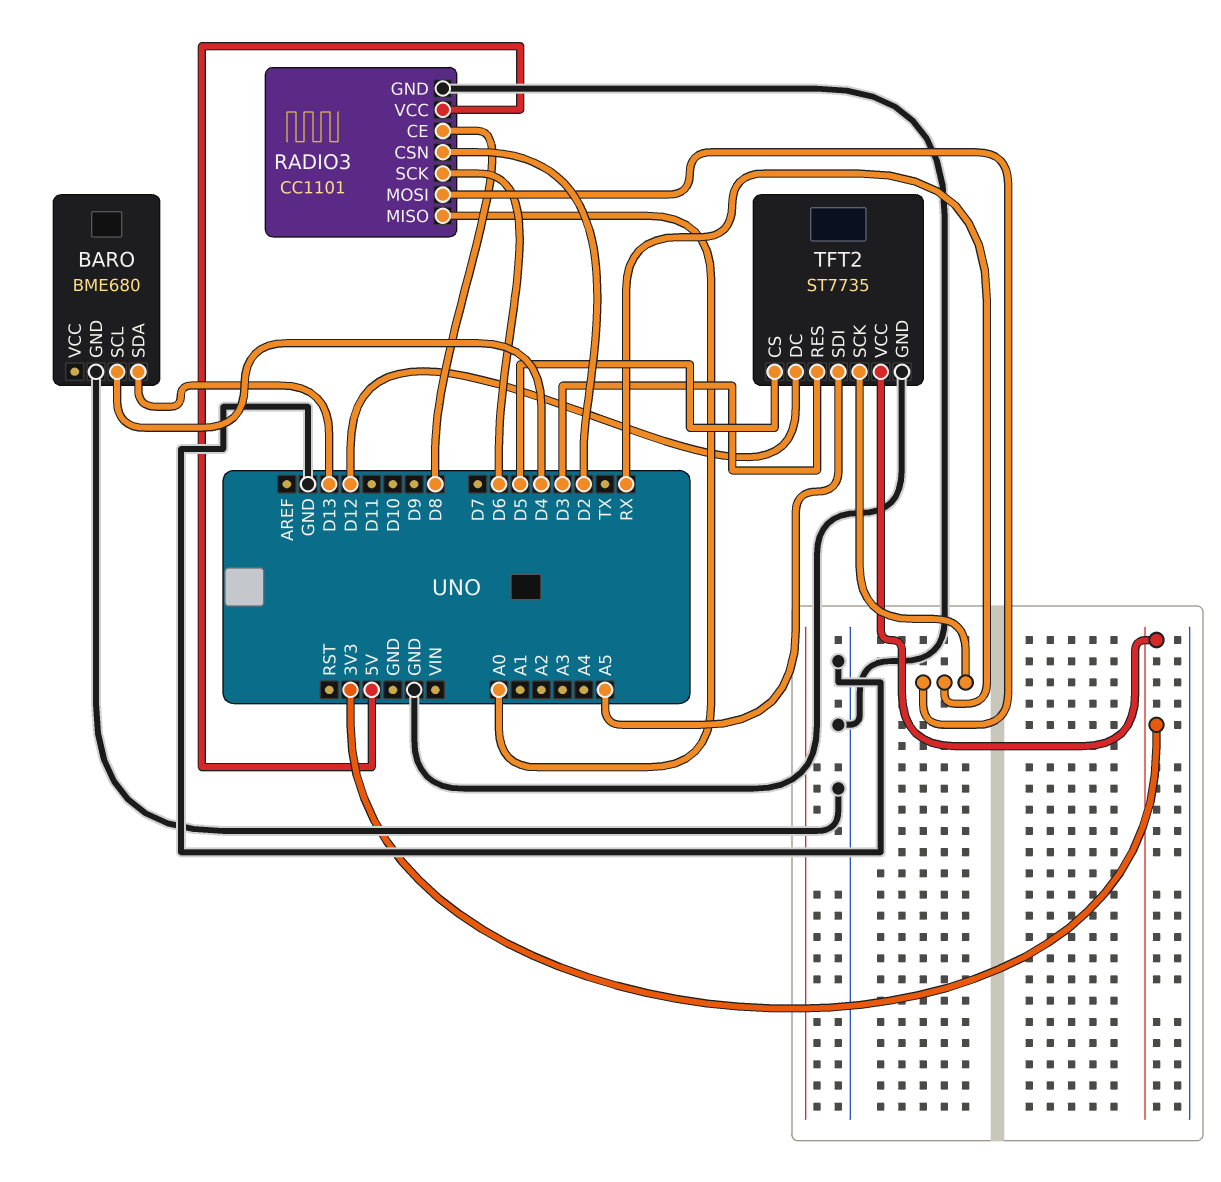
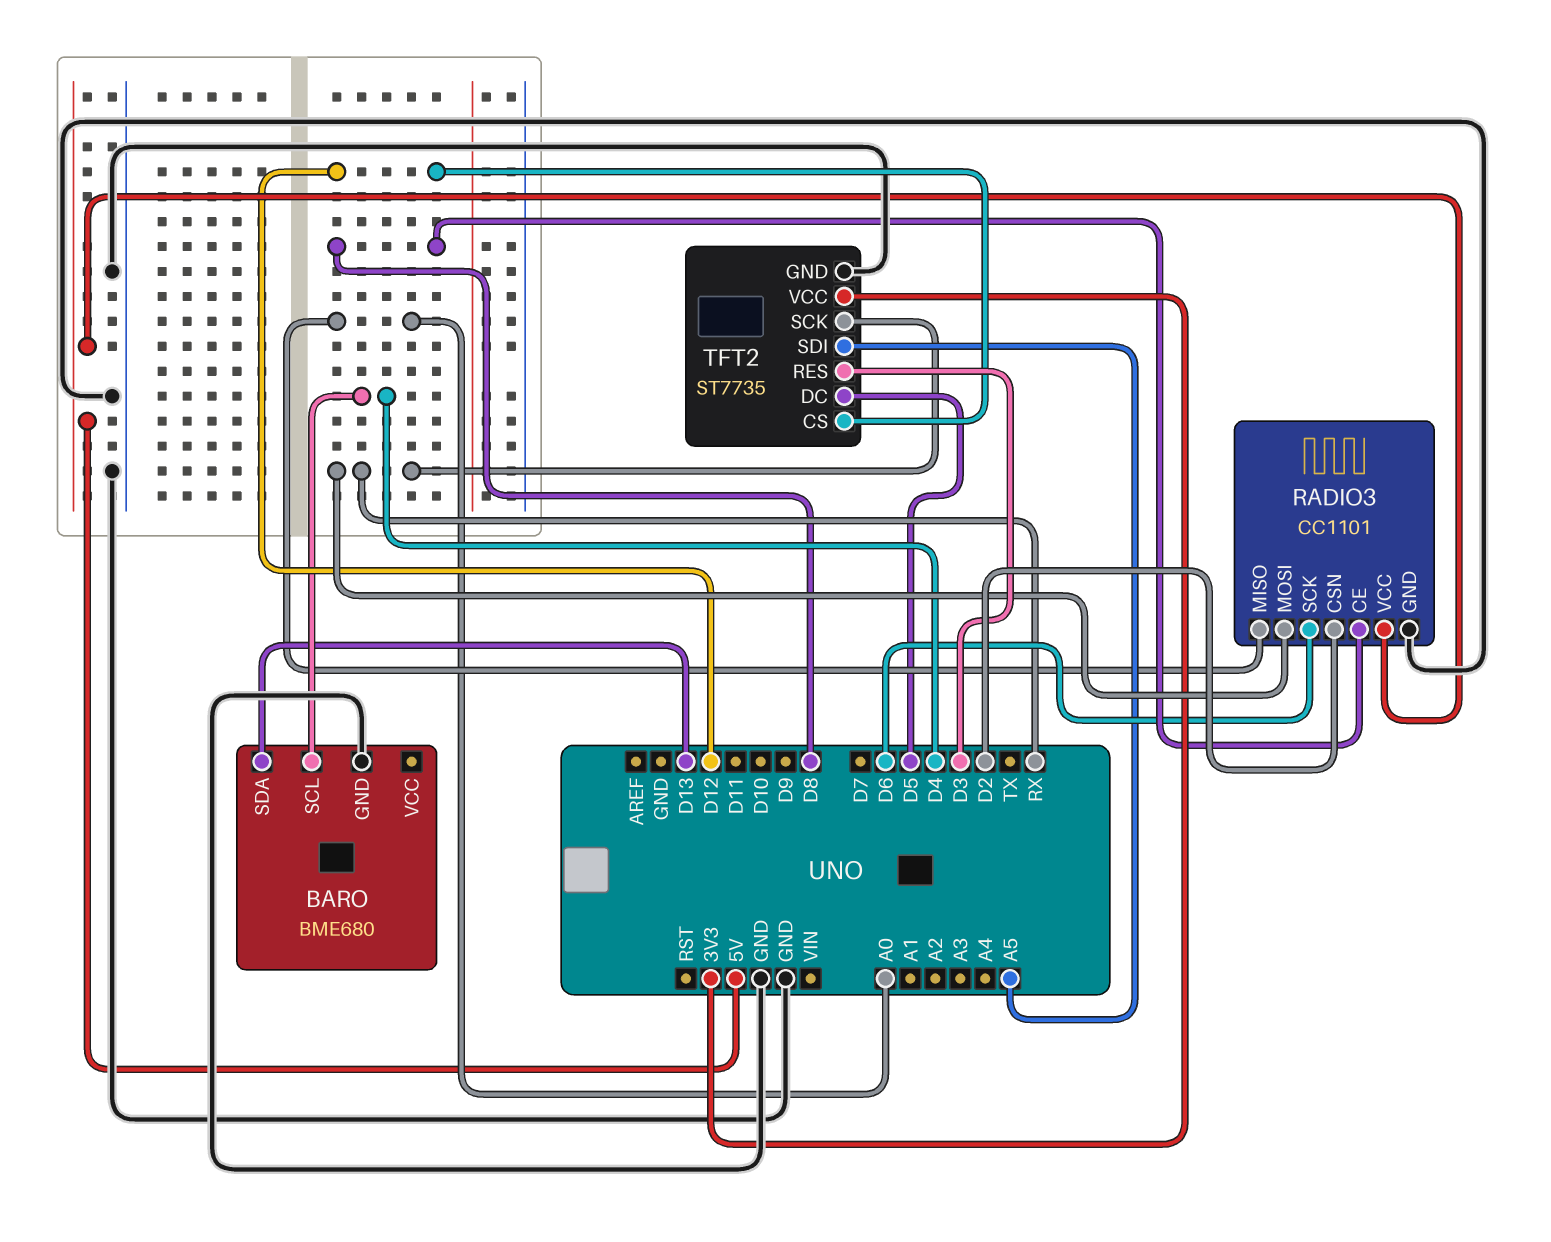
TFT2 pin CS: D5 -> D12
TFT2 pin DC: D12 -> D5

